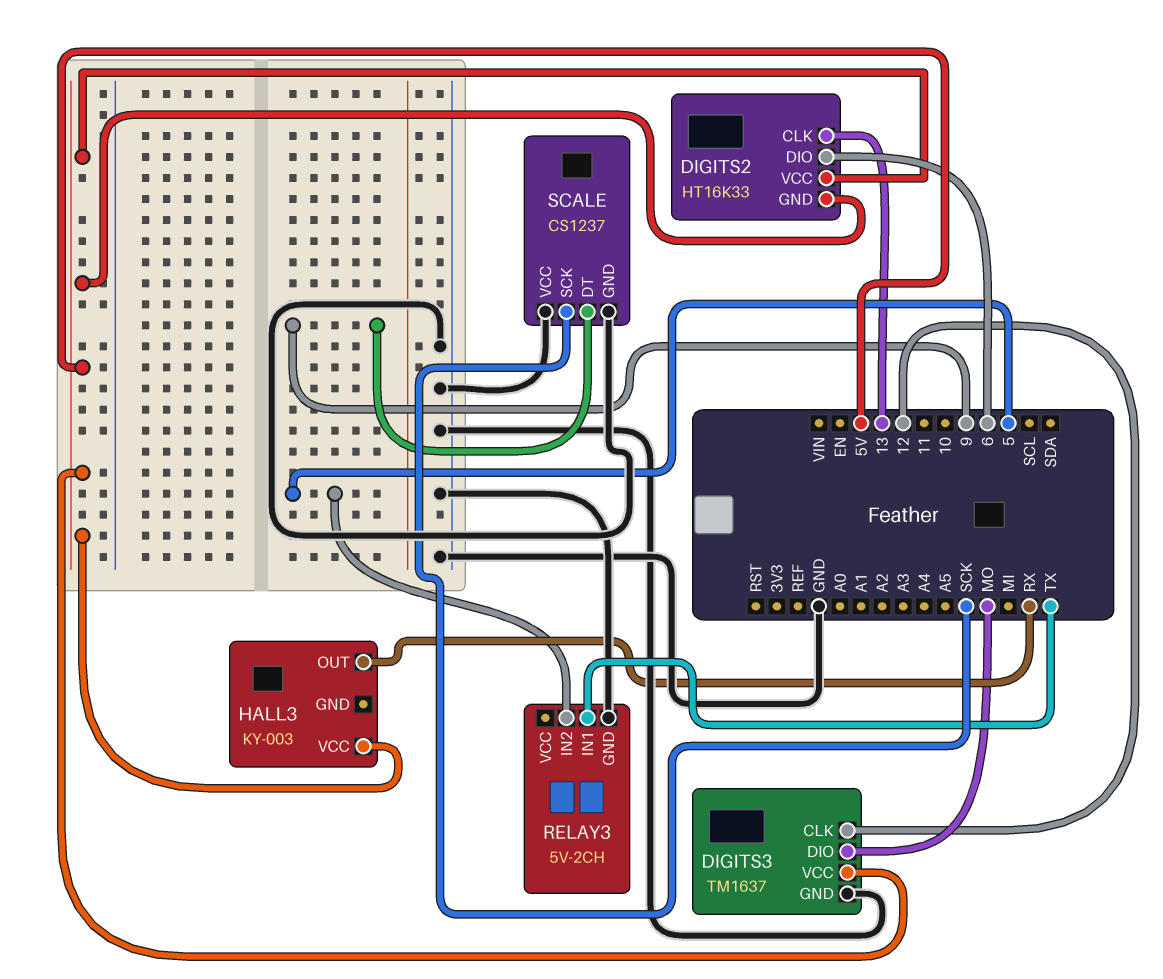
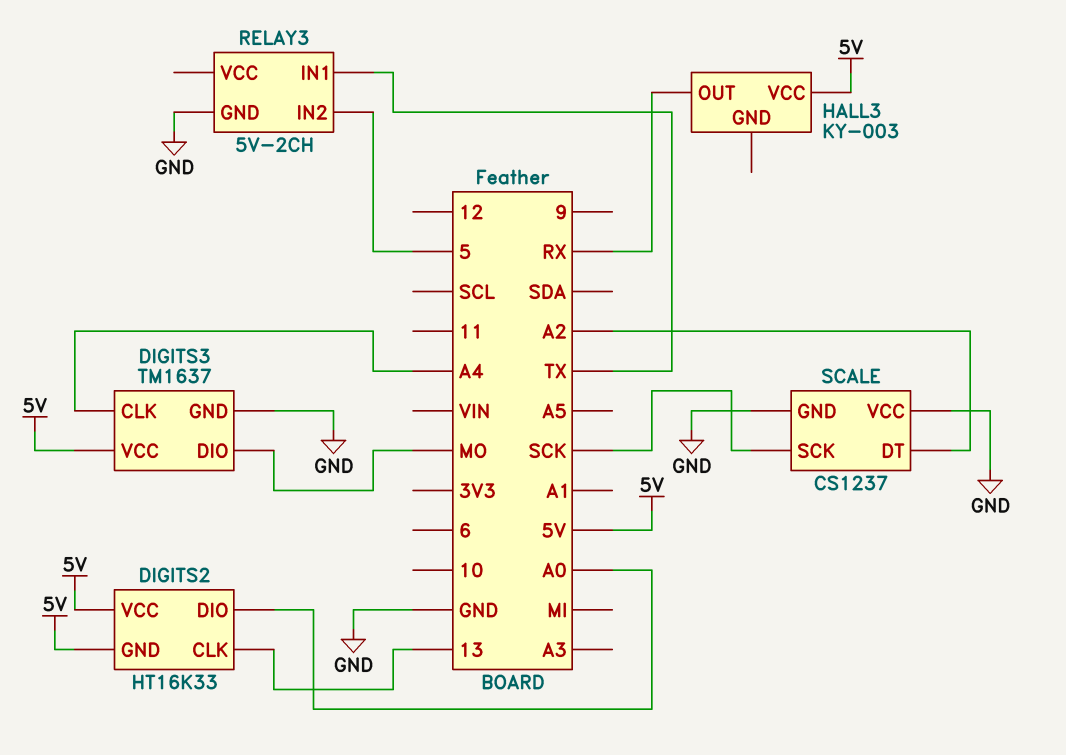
DIGITS2 pin DIO: 6 -> A0
DIGITS3 pin CLK: 12 -> A4
SCALE pin DT: 9 -> A2

